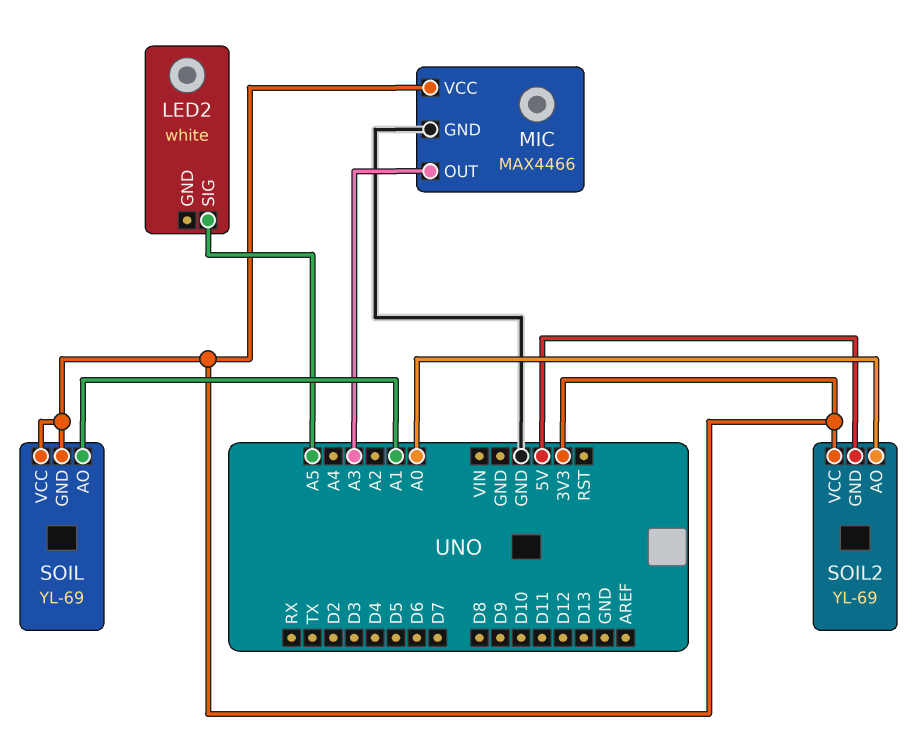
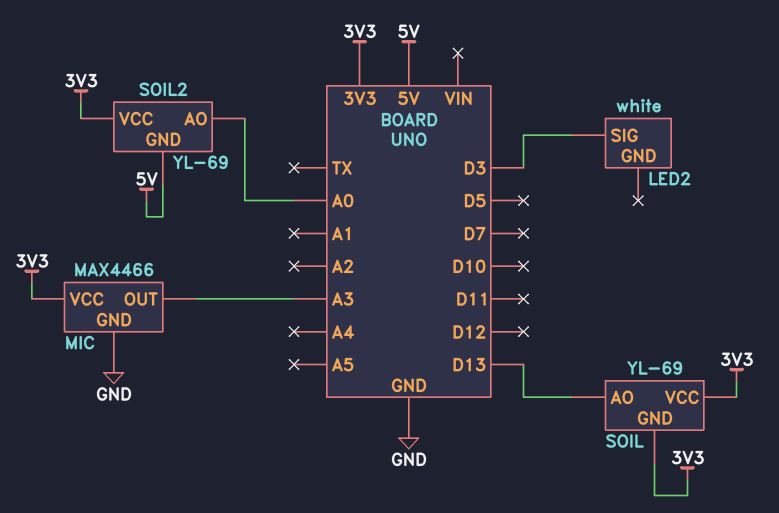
LED2 pin SIG: A5 -> D3
SOIL pin AO: A1 -> D13

